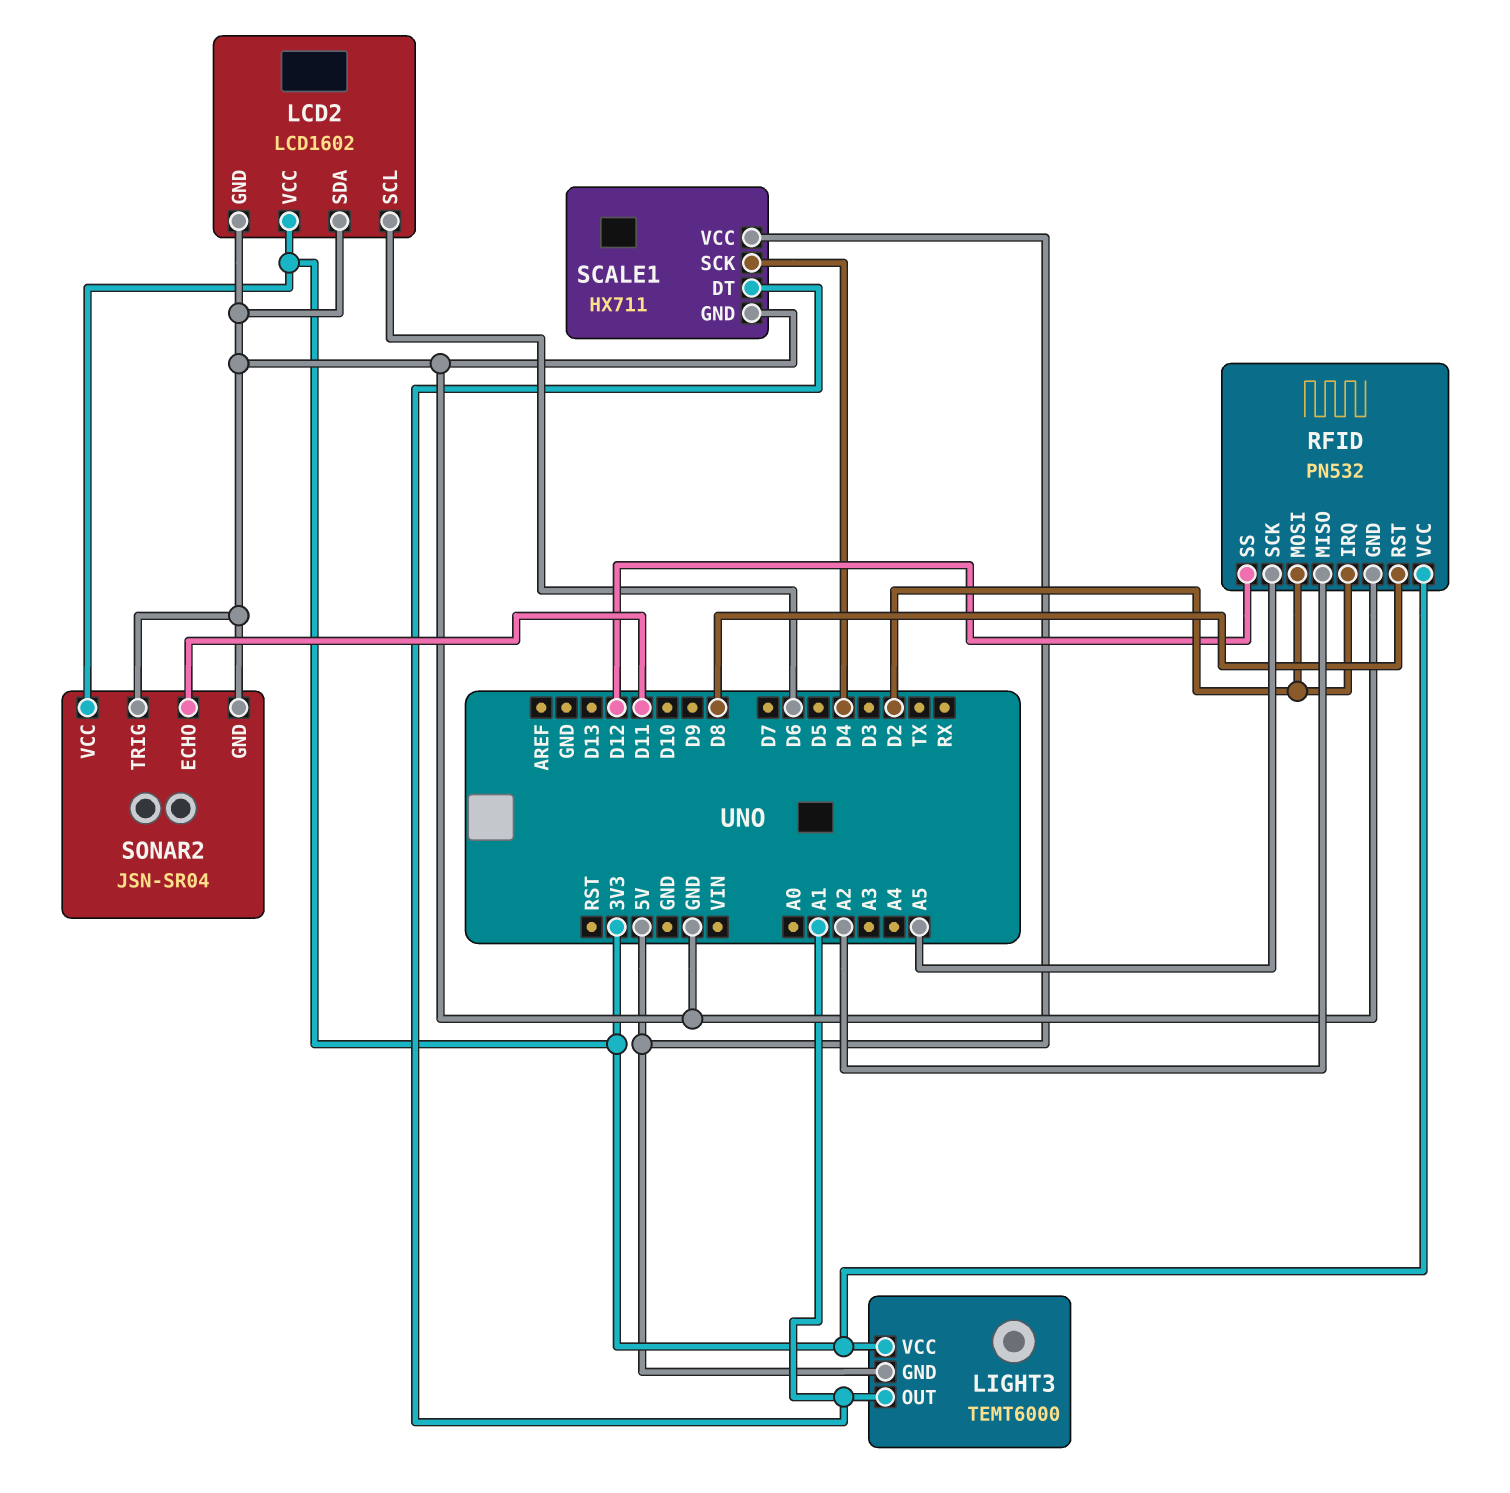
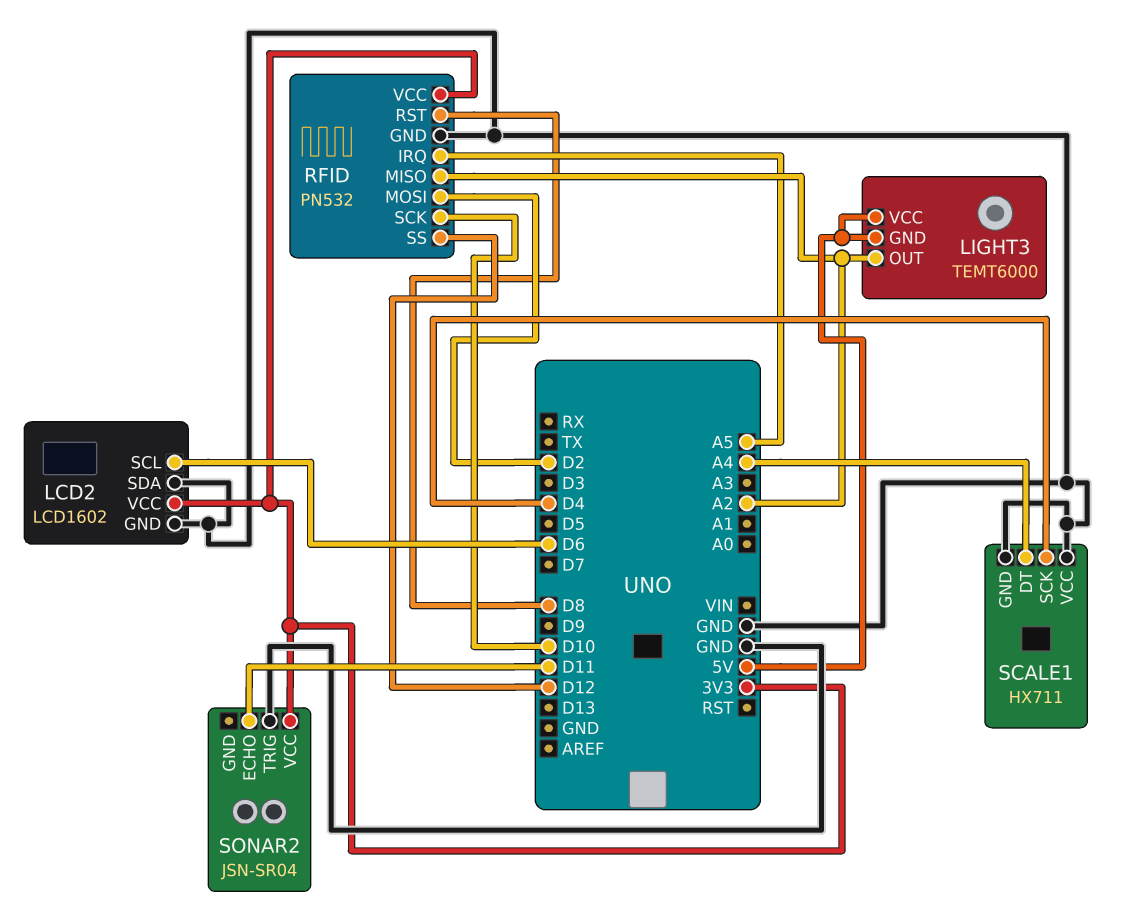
LIGHT3 pin OUT: A1 -> A2
LIGHT3 pin VCC: 3V3 -> 5V
RFID pin IRQ: D2 -> A5
RFID pin SCK: A5 -> D10
SCALE1 pin DT: A1 -> A4
SCALE1 pin VCC: 5V -> GND
SONAR2 pin GND: GND -> none

